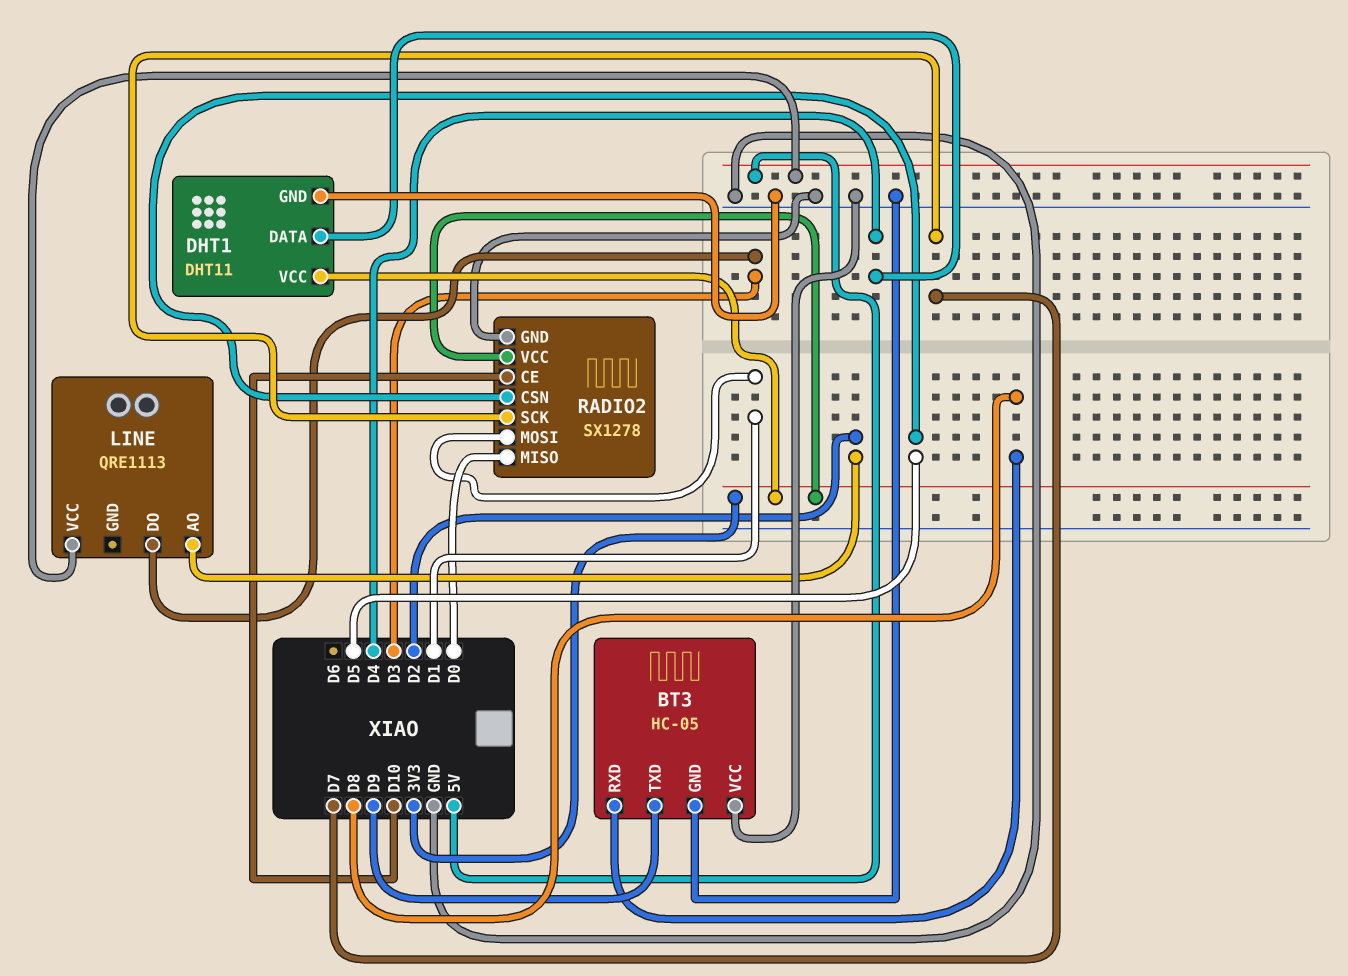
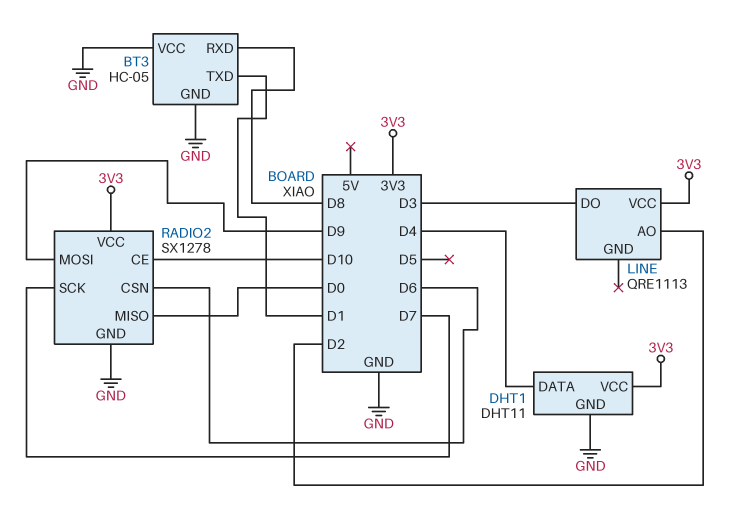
BT3 pin TXD: D9 -> D1
LINE pin VCC: 5V -> 3V3
RADIO2 pin CSN: D5 -> D6
RADIO2 pin MOSI: D1 -> D9

